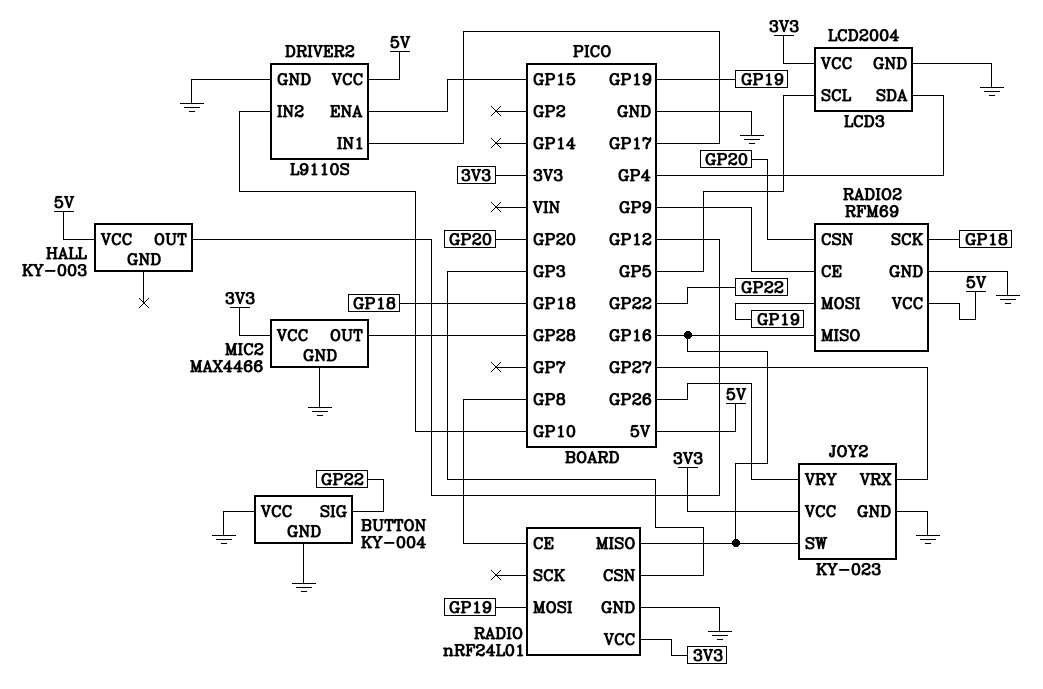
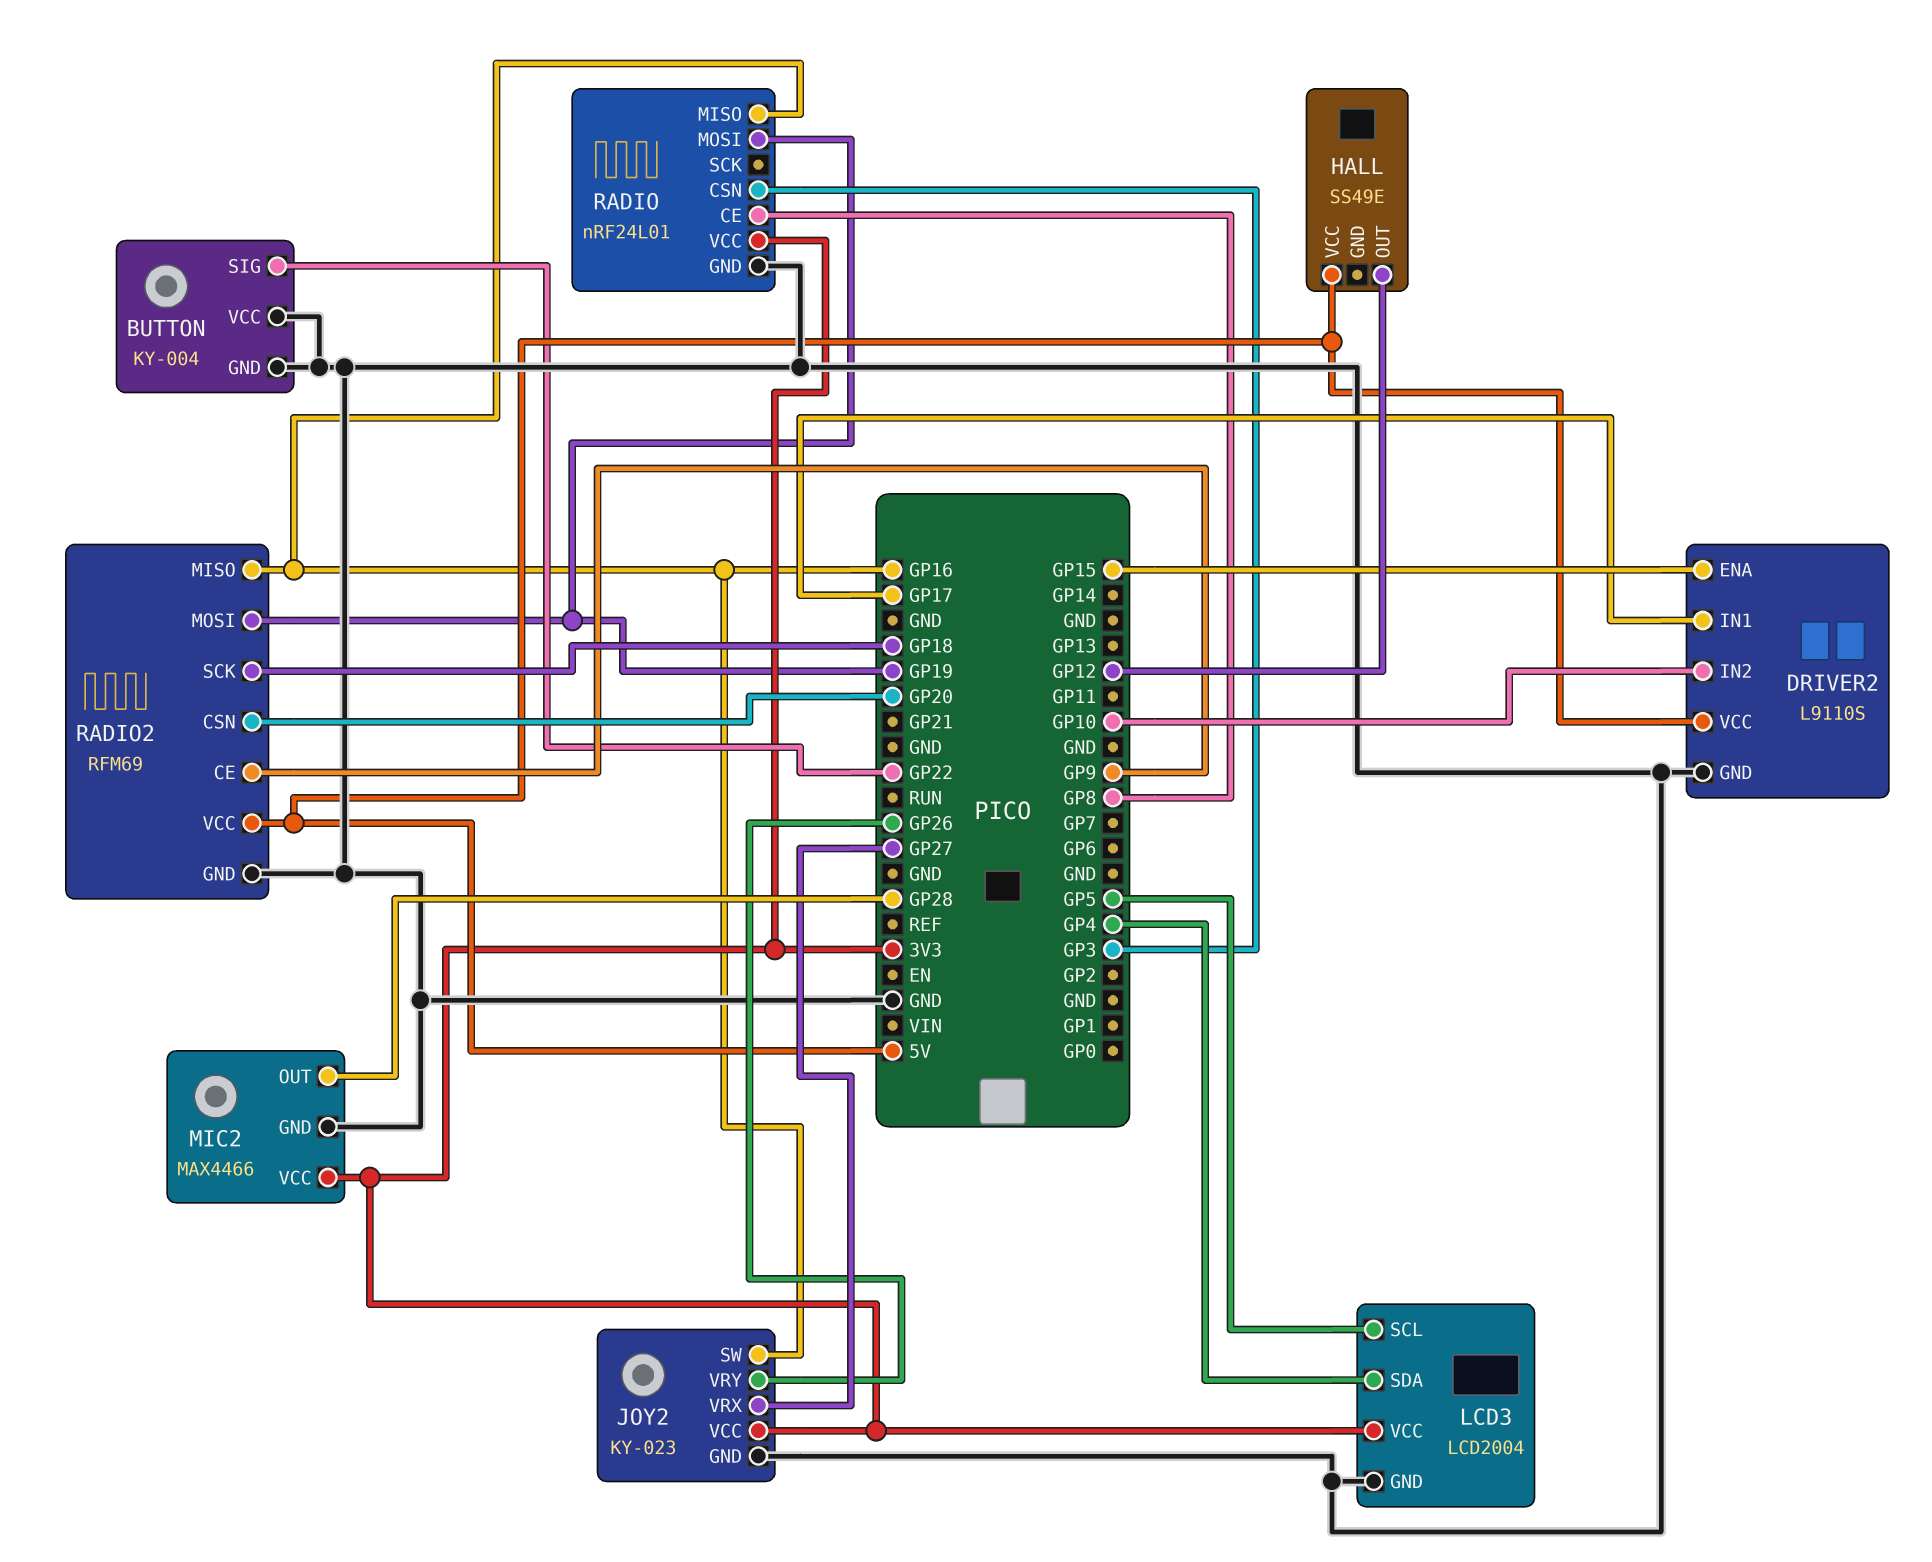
HALL: KY-003 -> SS49E

